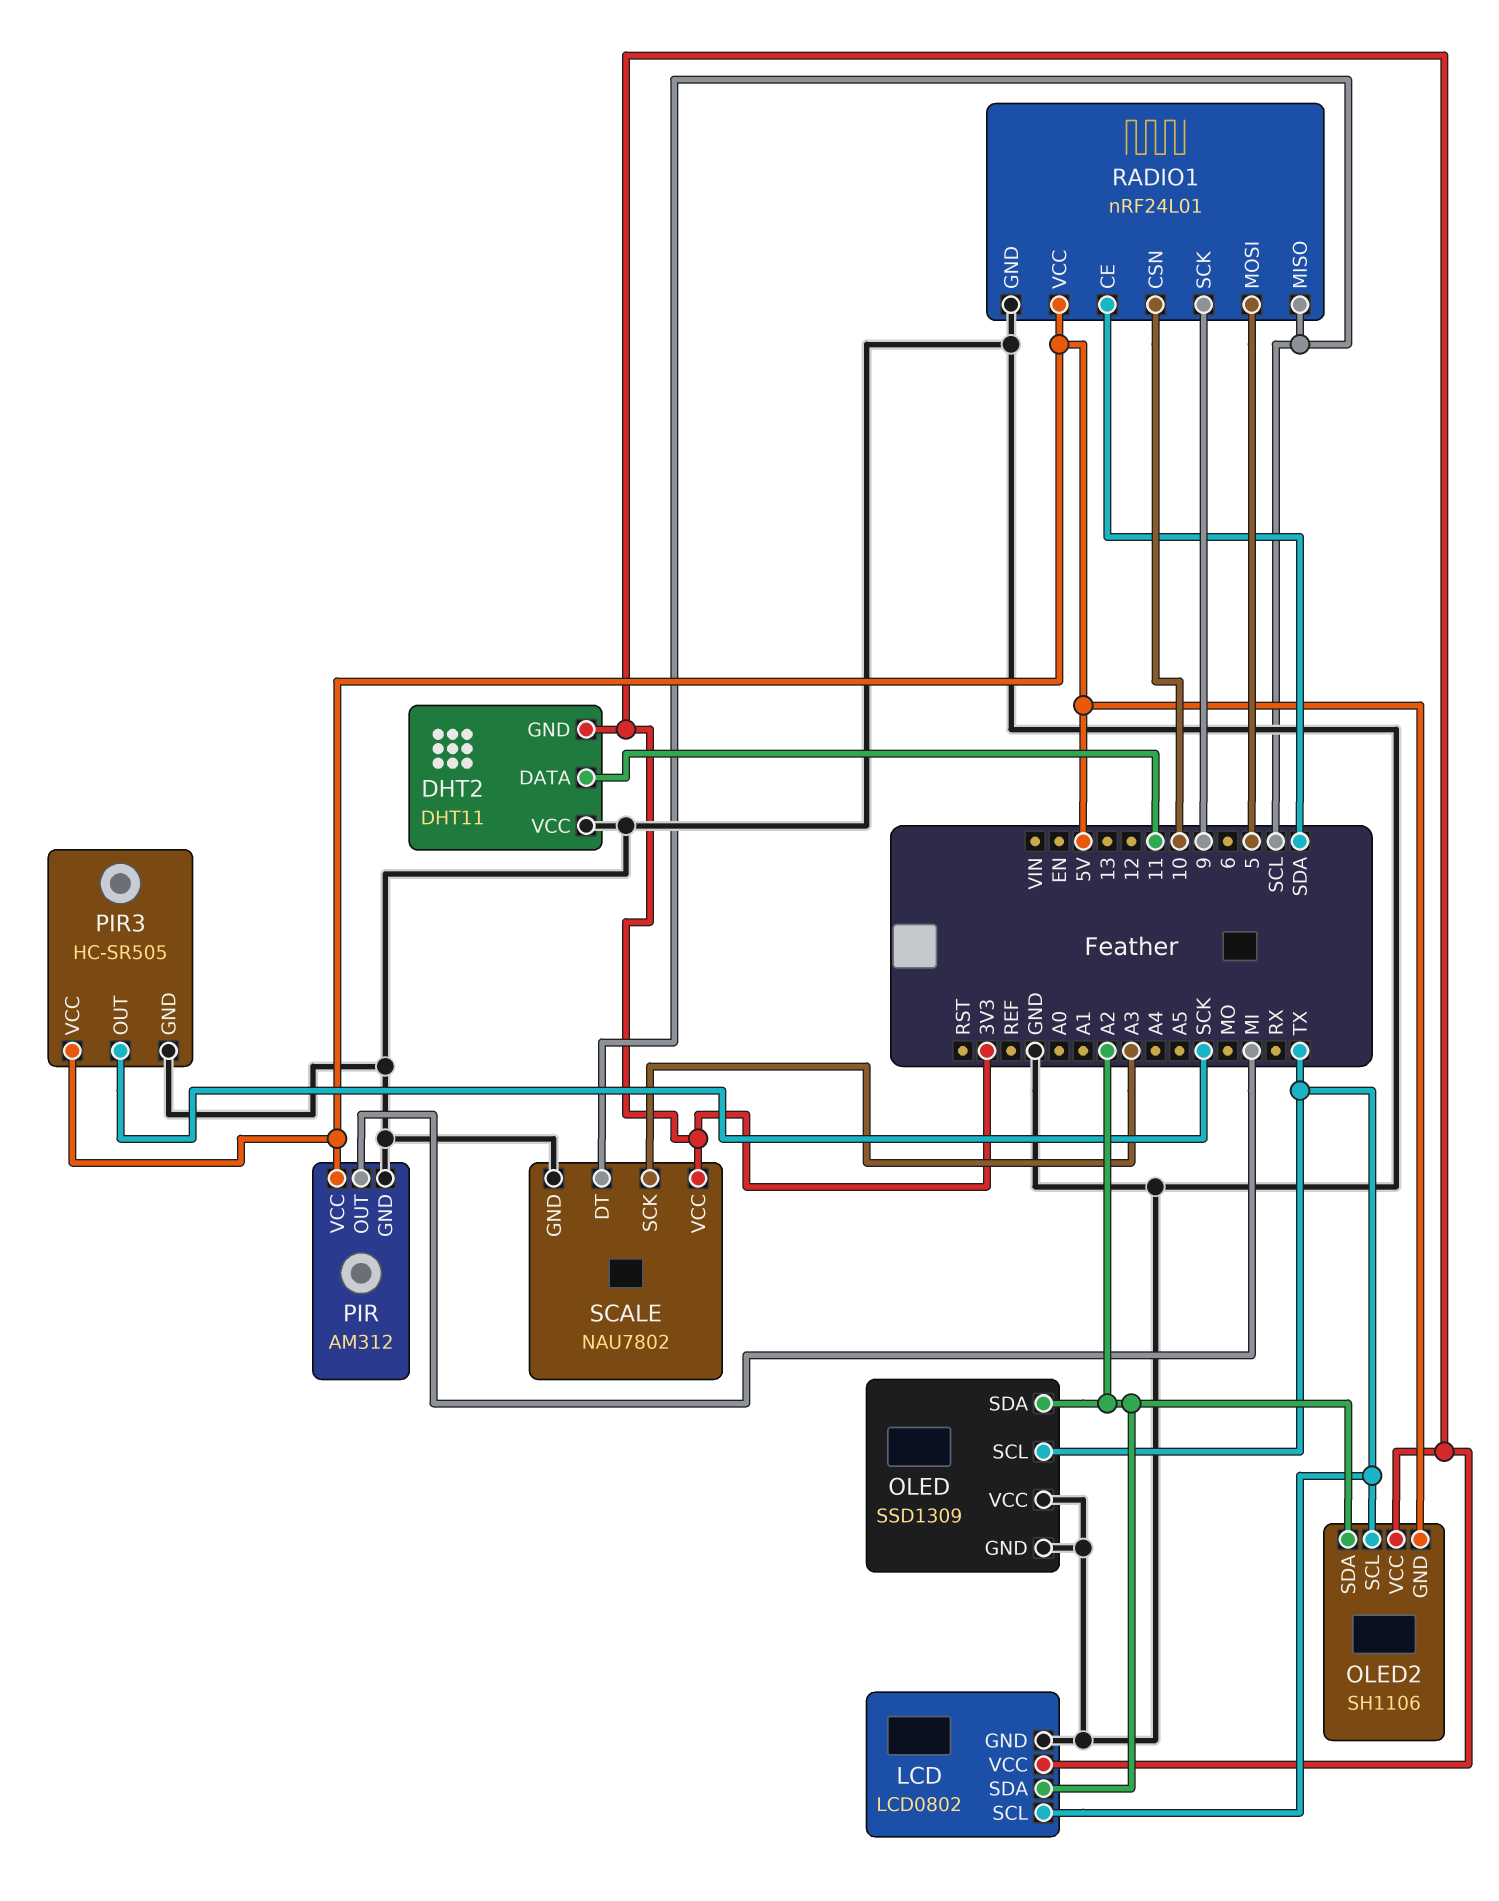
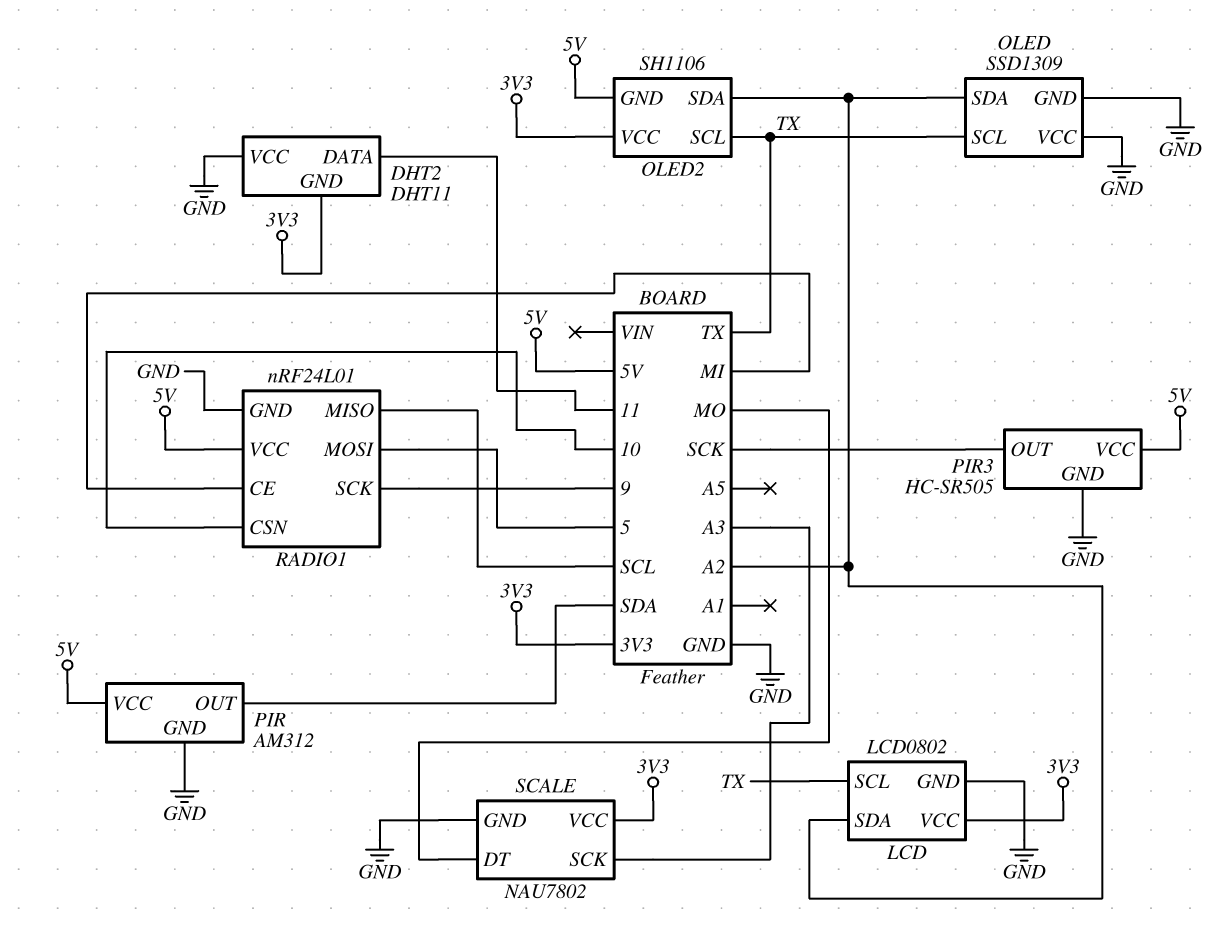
PIR pin OUT: MI -> SDA
RADIO1 pin CE: SDA -> MI
SCALE pin DT: SCL -> MO

